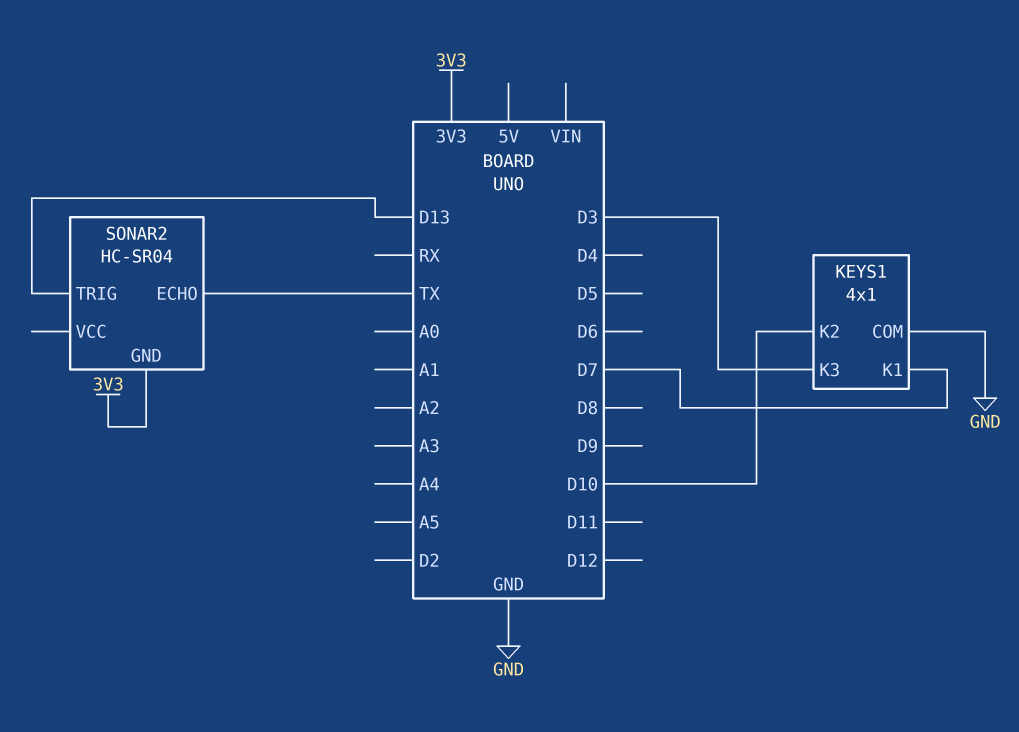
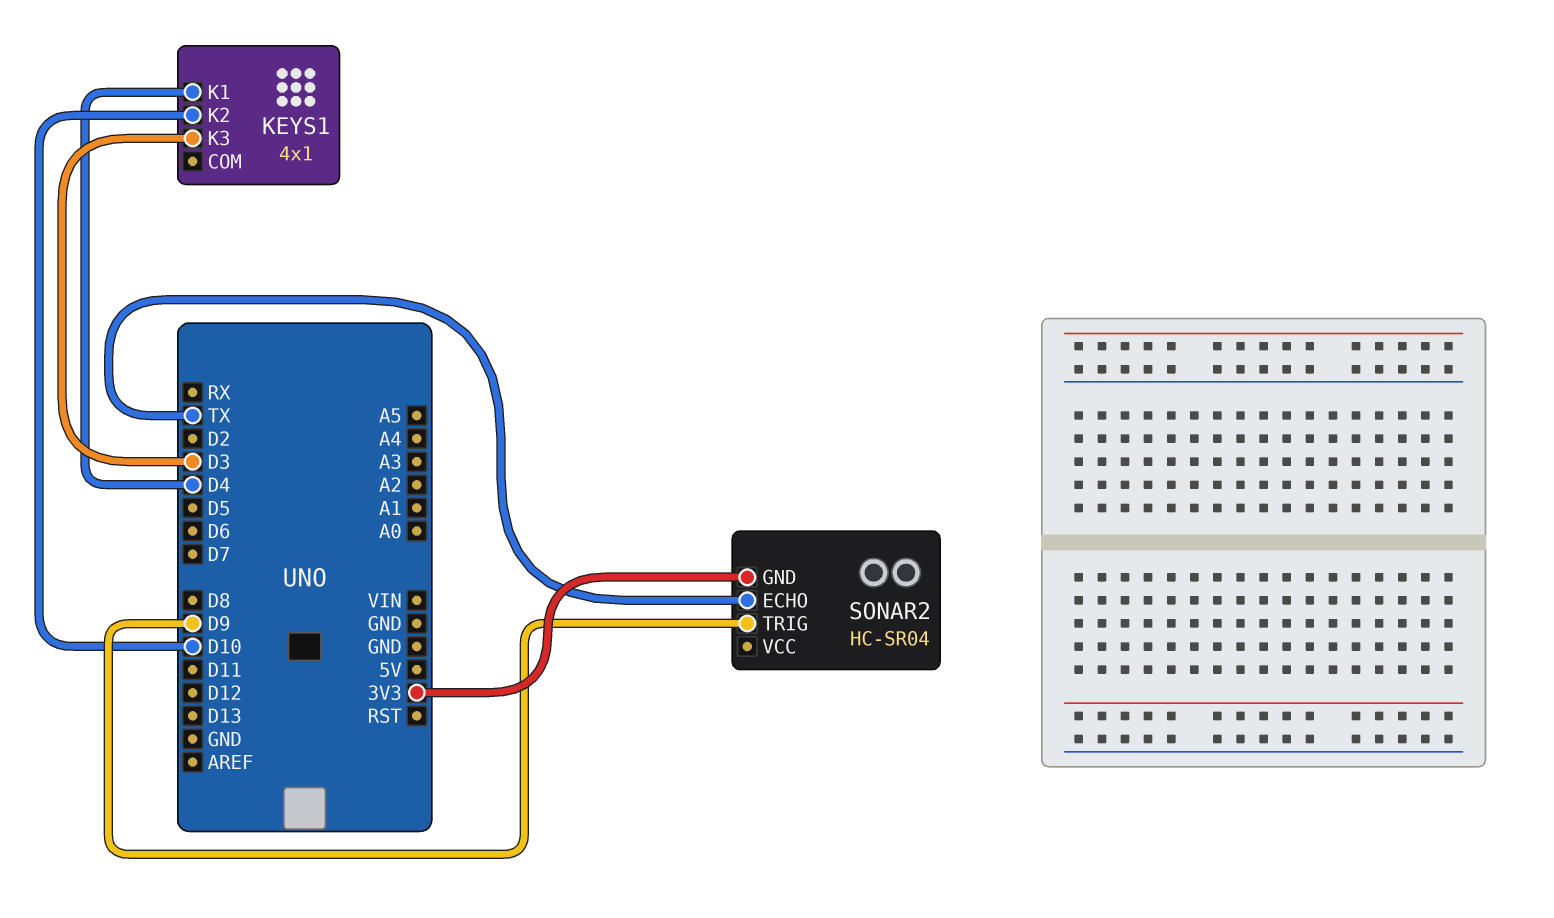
KEYS1 pin COM: GND -> none
KEYS1 pin K1: D7 -> D4
SONAR2 pin TRIG: D13 -> D9

